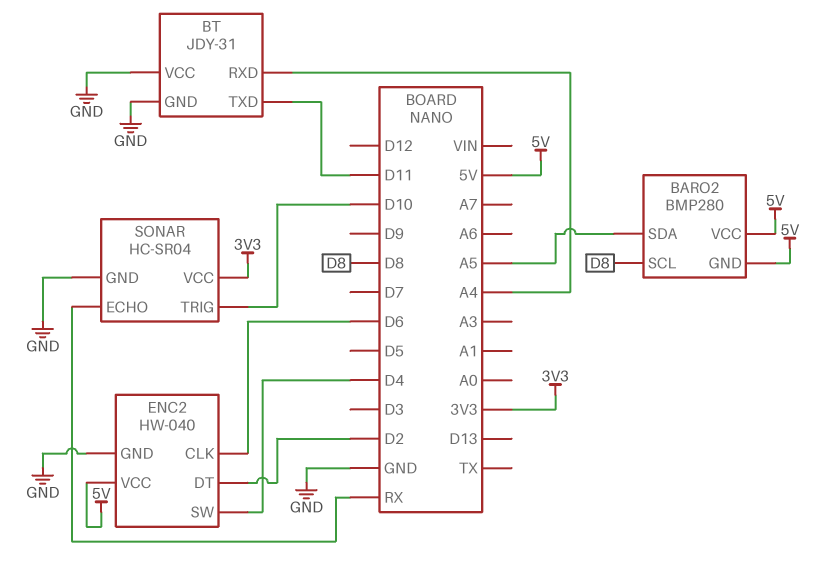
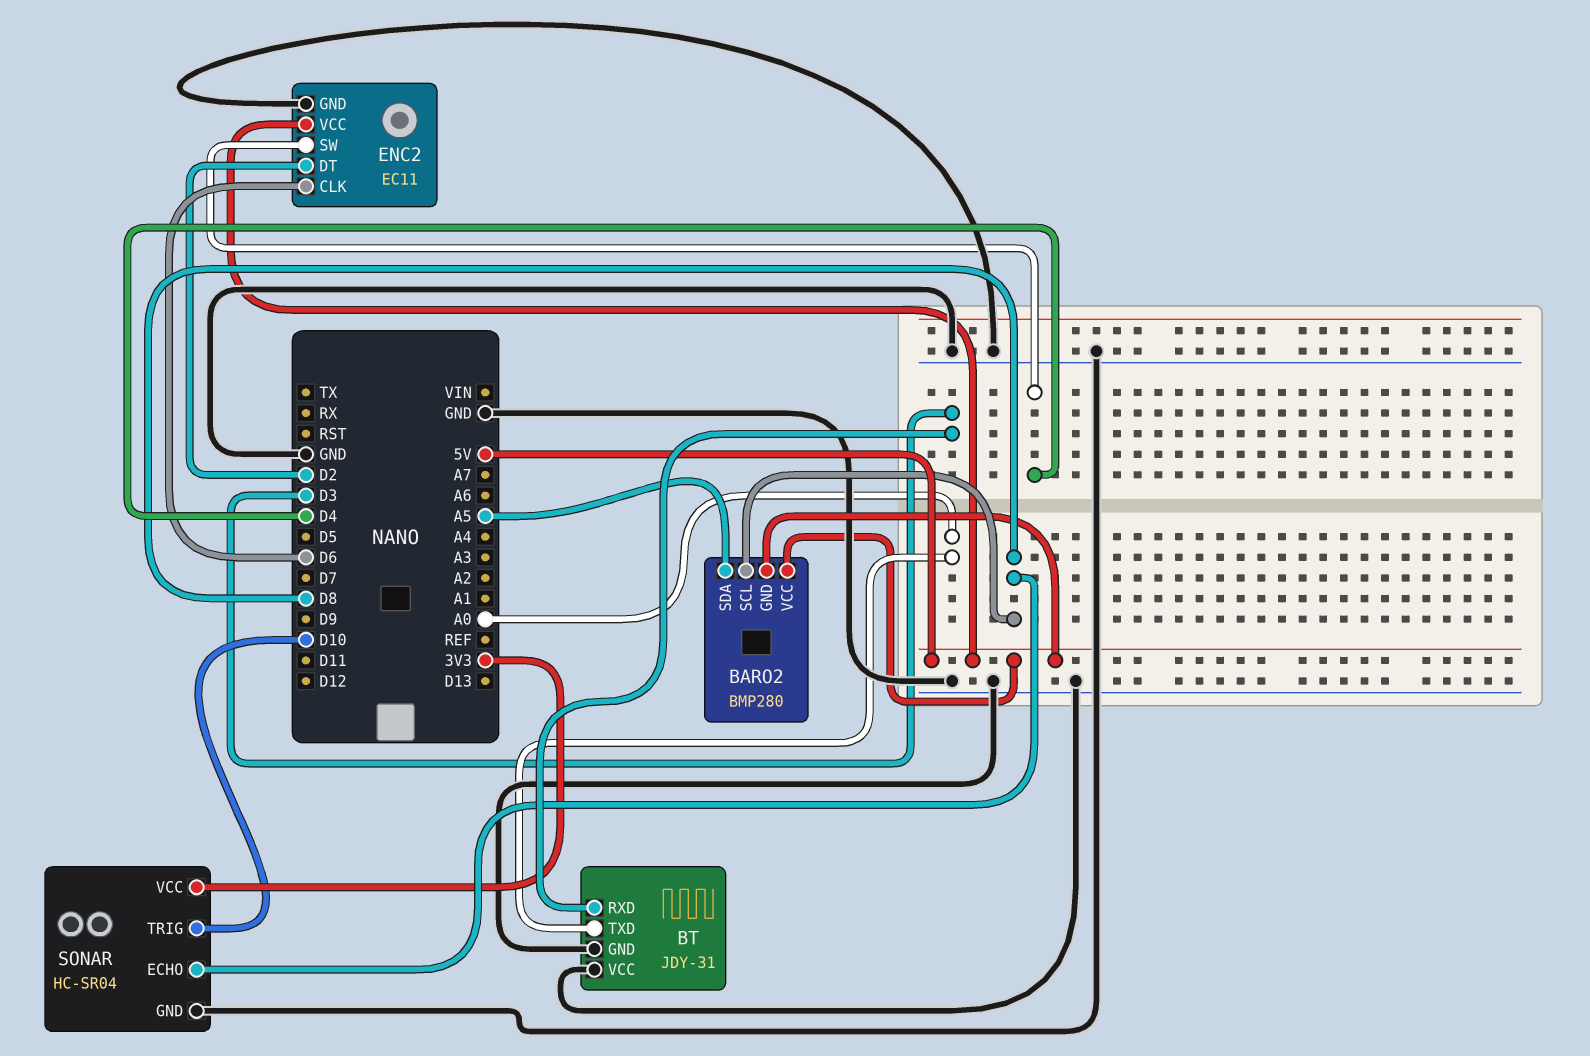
BT pin RXD: A4 -> D3
BT pin TXD: D11 -> A0
ENC2: HW-040 -> EC11
SONAR pin ECHO: RX -> D8

